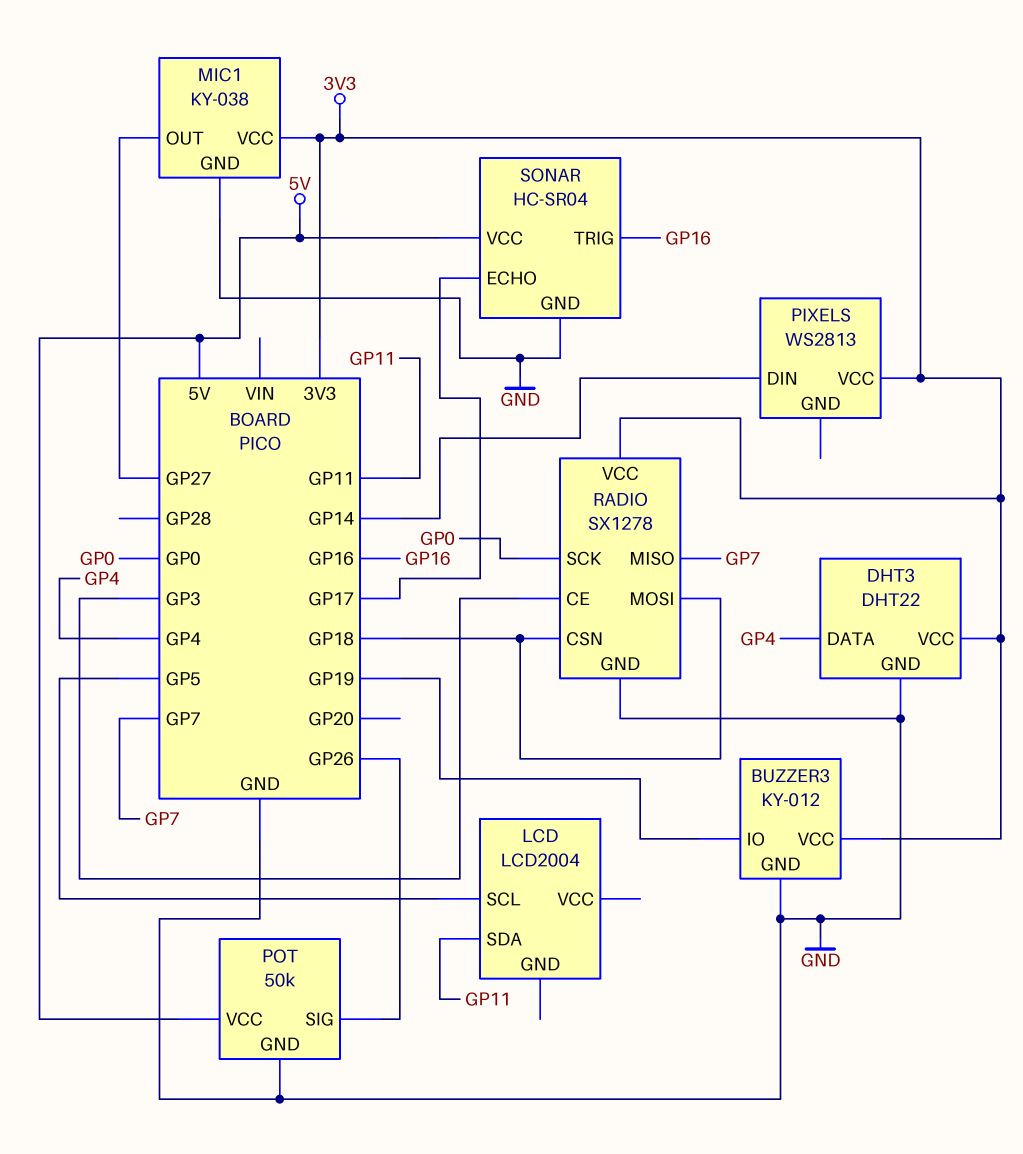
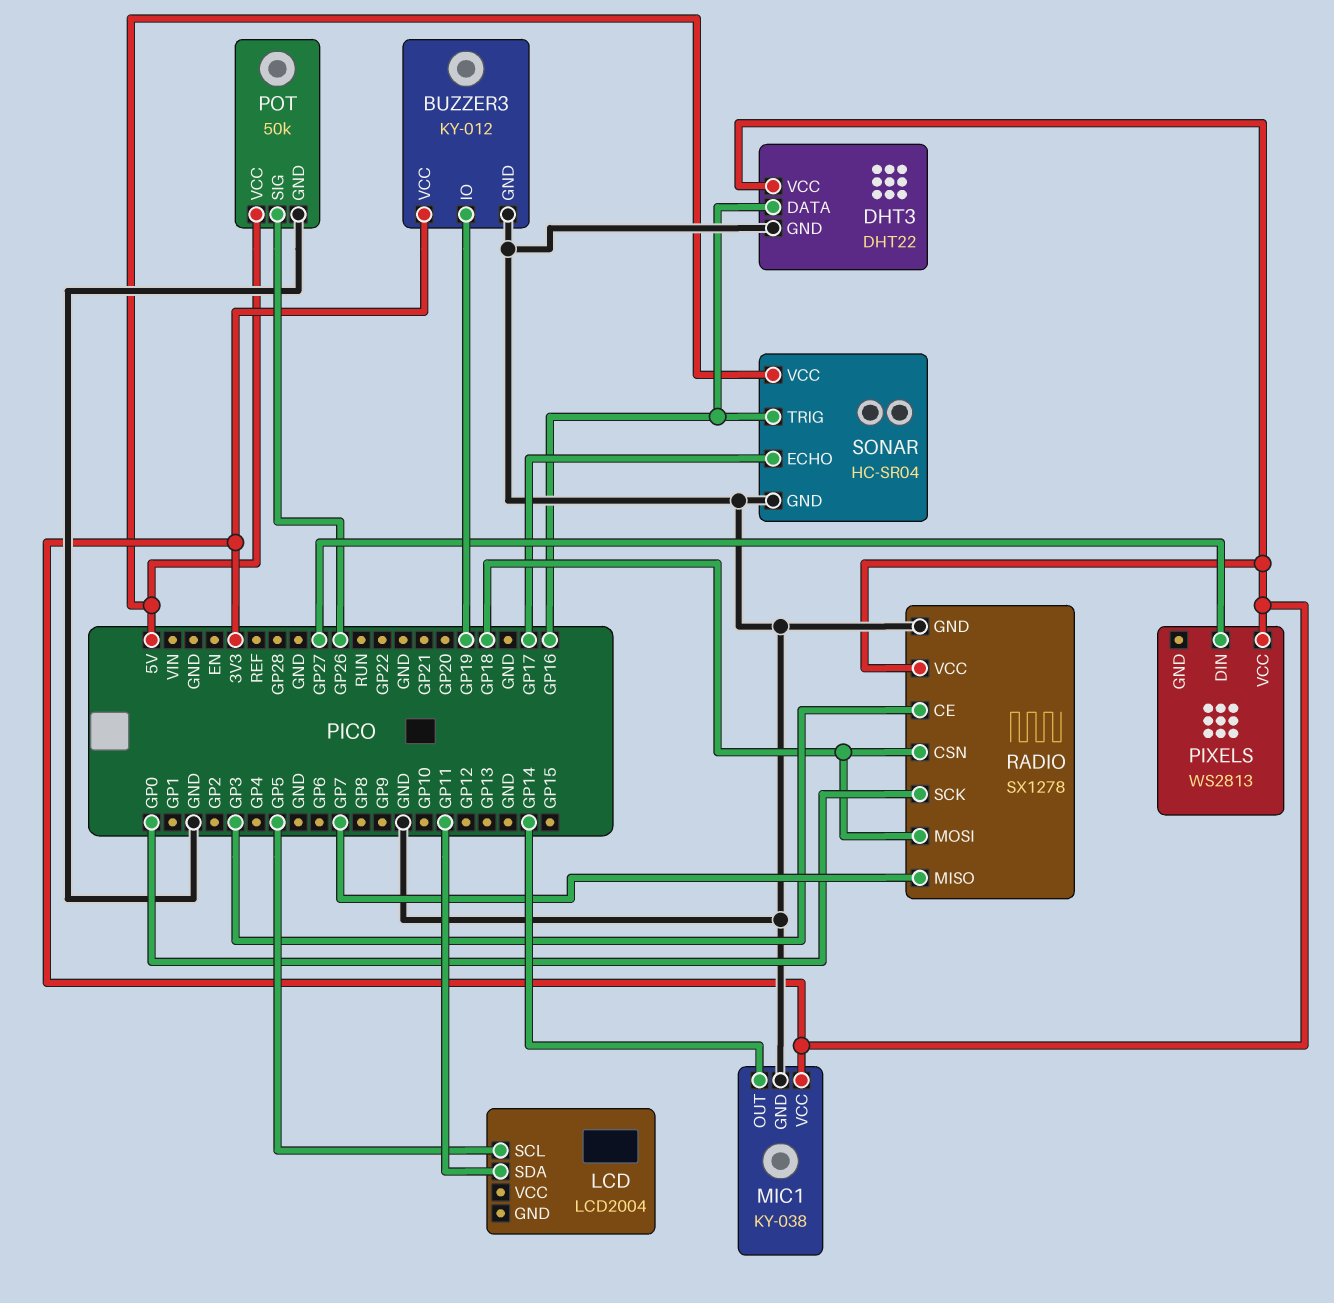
DHT3 pin DATA: GP4 -> GP16
MIC1 pin OUT: GP27 -> GP14
PIXELS pin DIN: GP14 -> GP27

